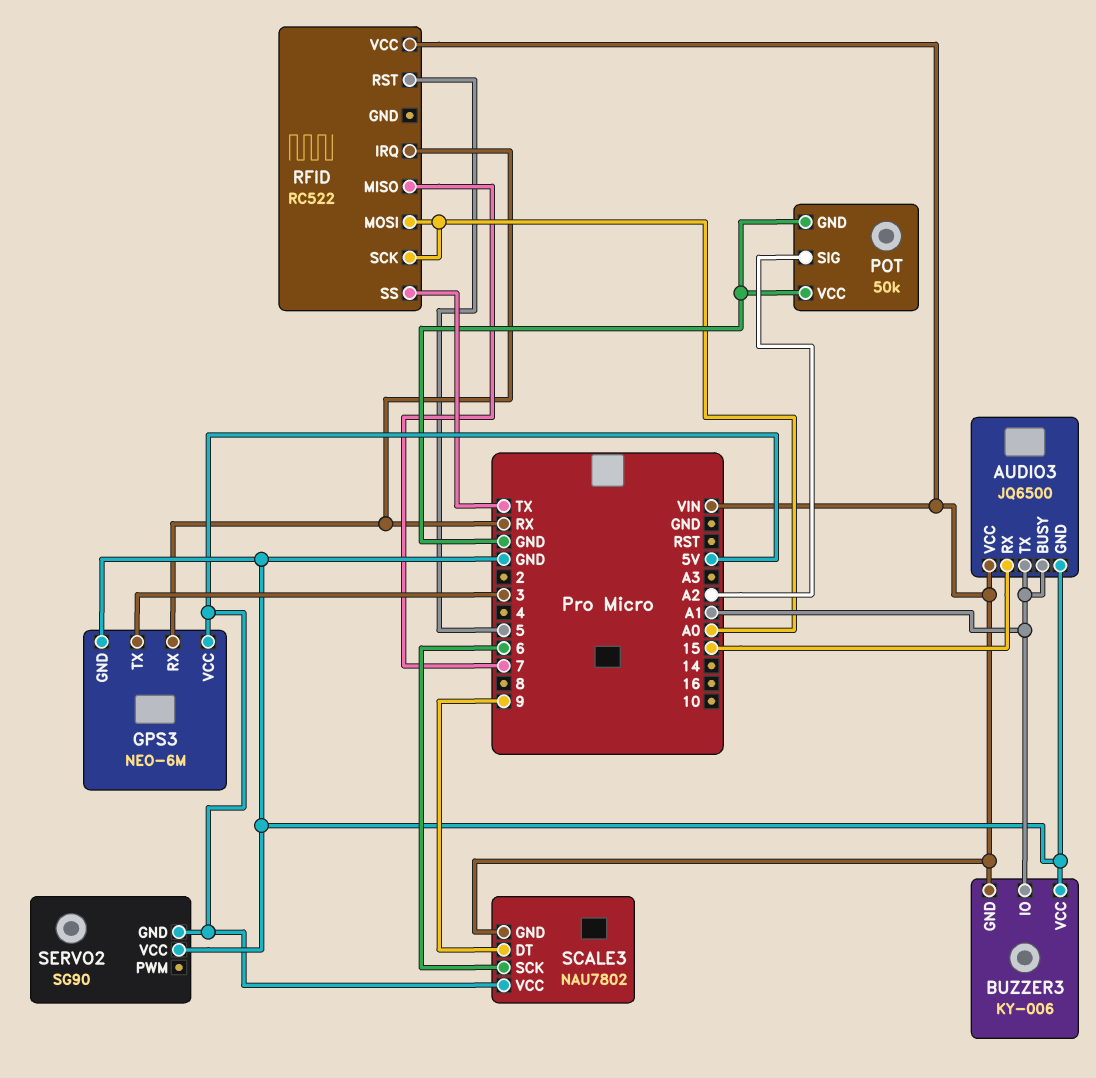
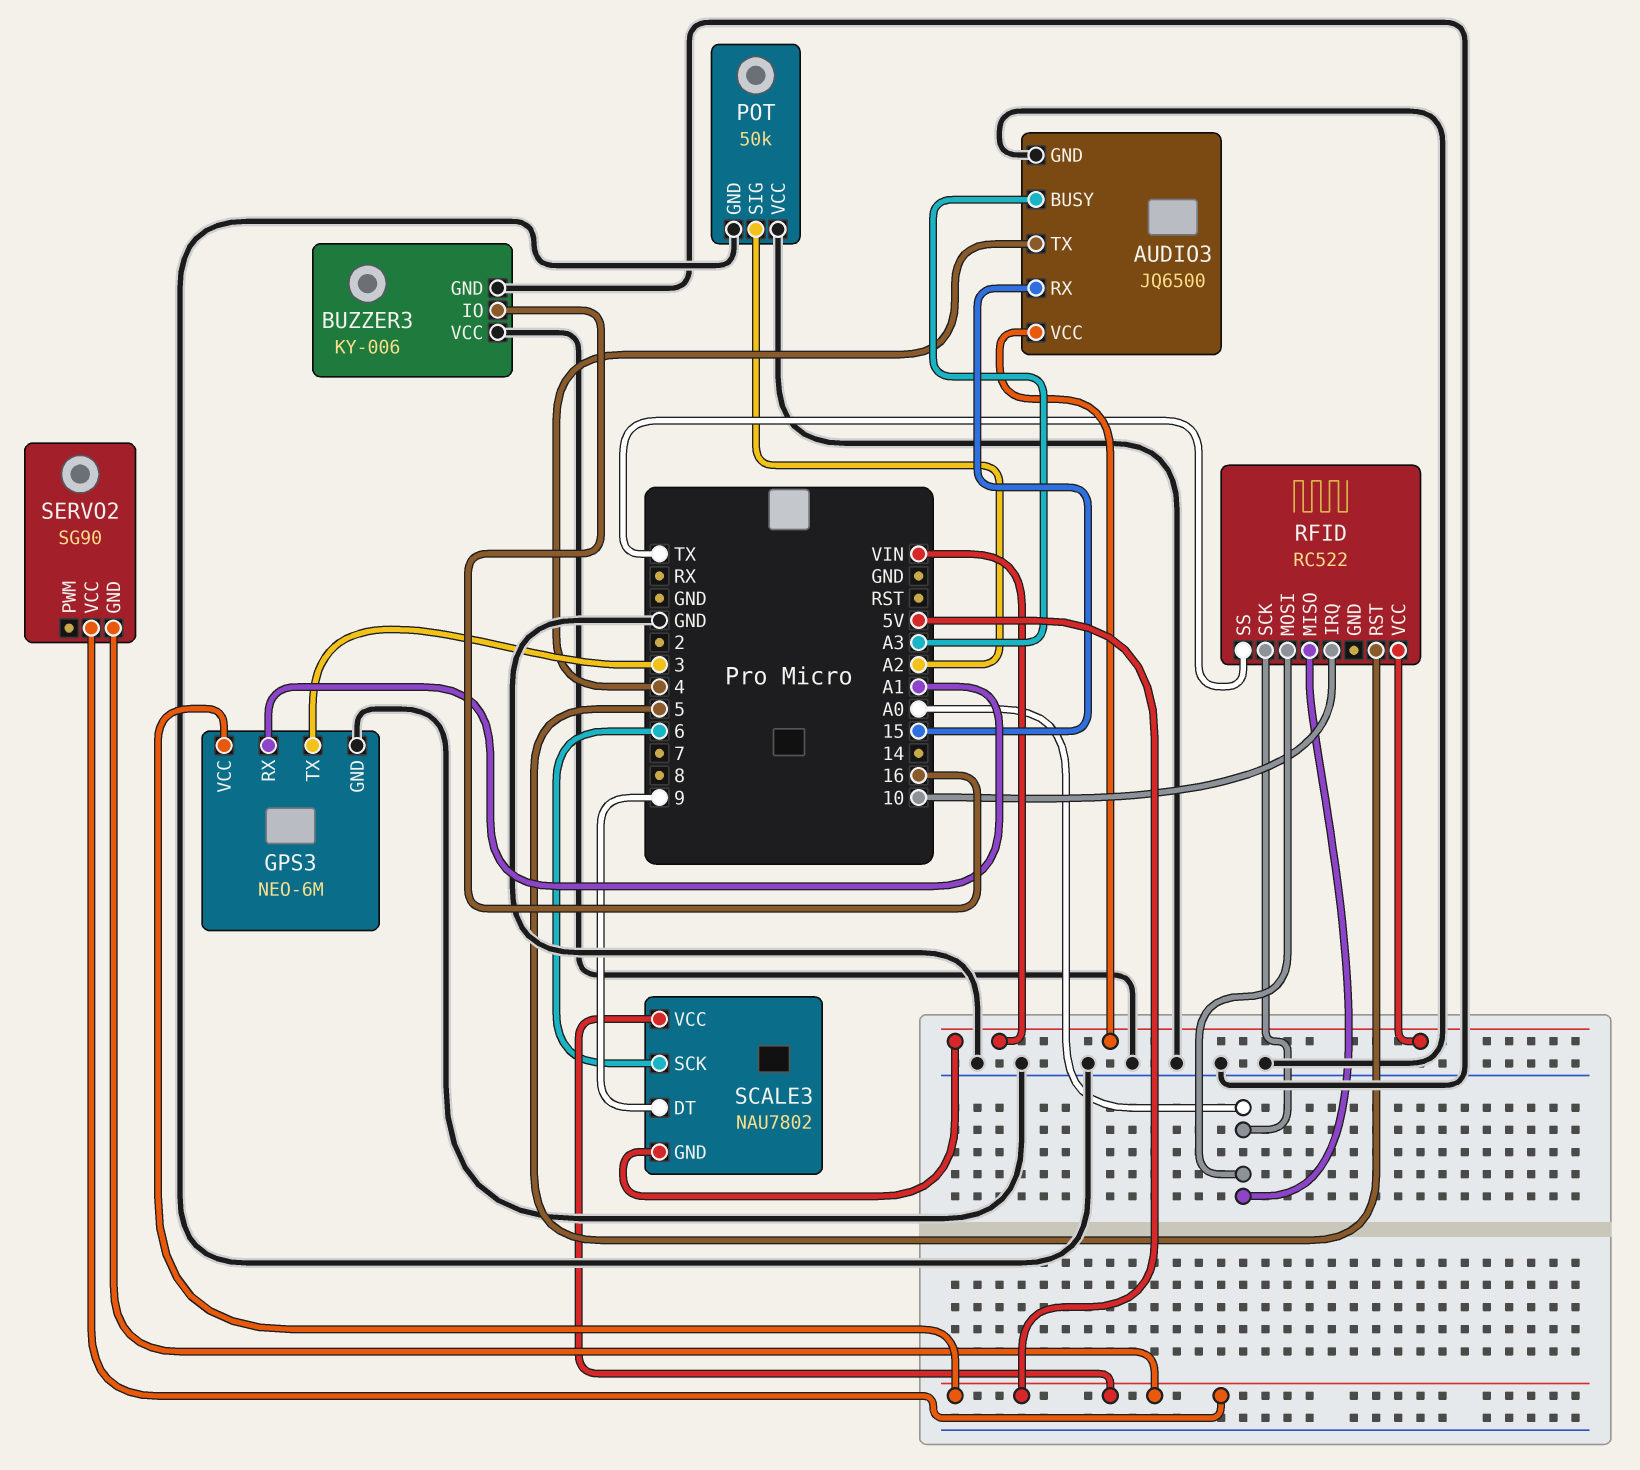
AUDIO3 pin BUSY: A1 -> A3
AUDIO3 pin TX: A1 -> 4
BUZZER3 pin GND: VIN -> GND
BUZZER3 pin IO: A1 -> 16
GPS3 pin RX: RX -> A1
RFID pin IRQ: RX -> 10
RFID pin MISO: 7 -> A0
SERVO2 pin VCC: GND -> 5V

